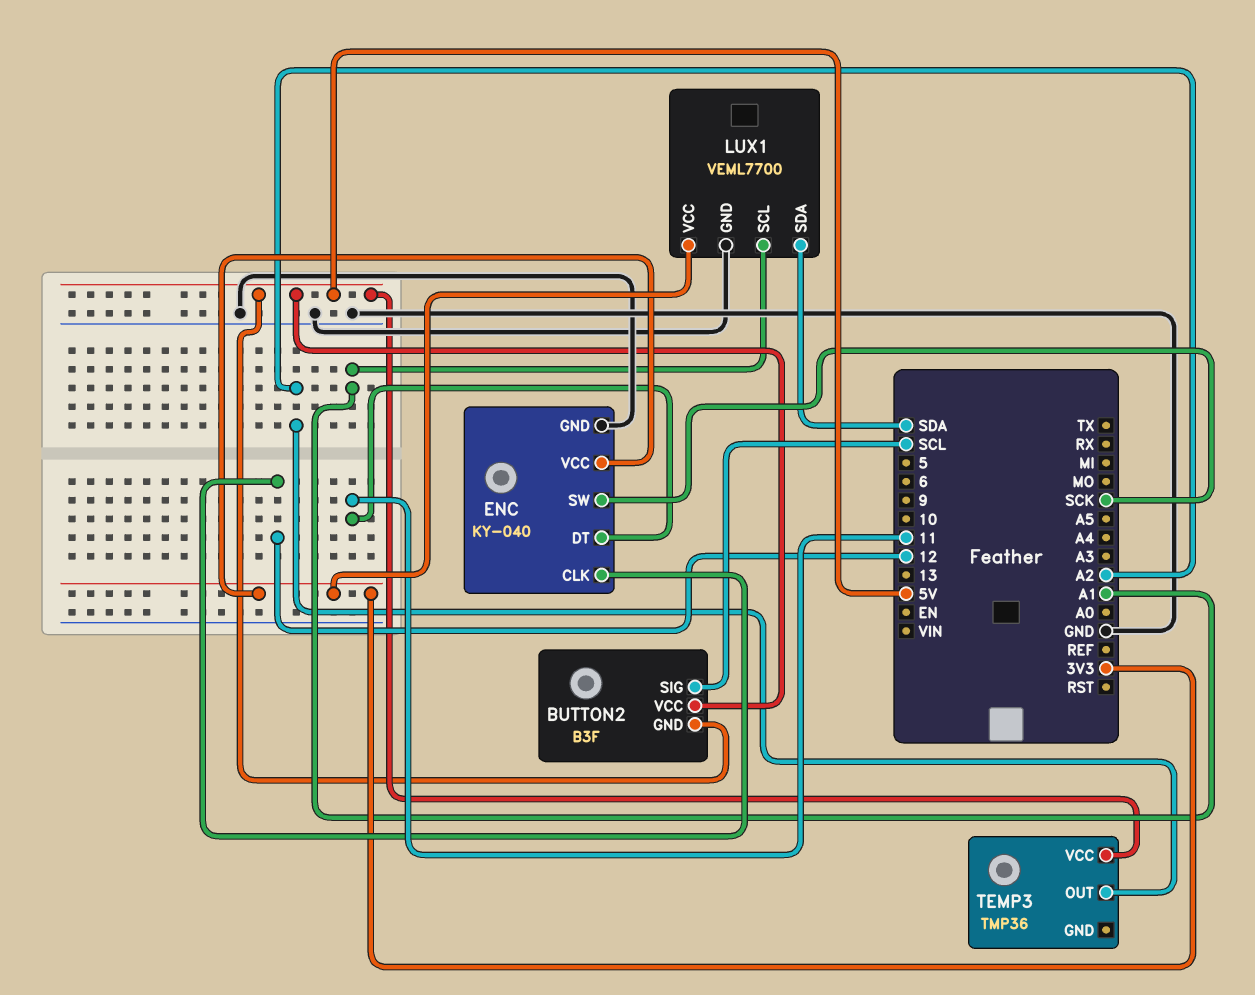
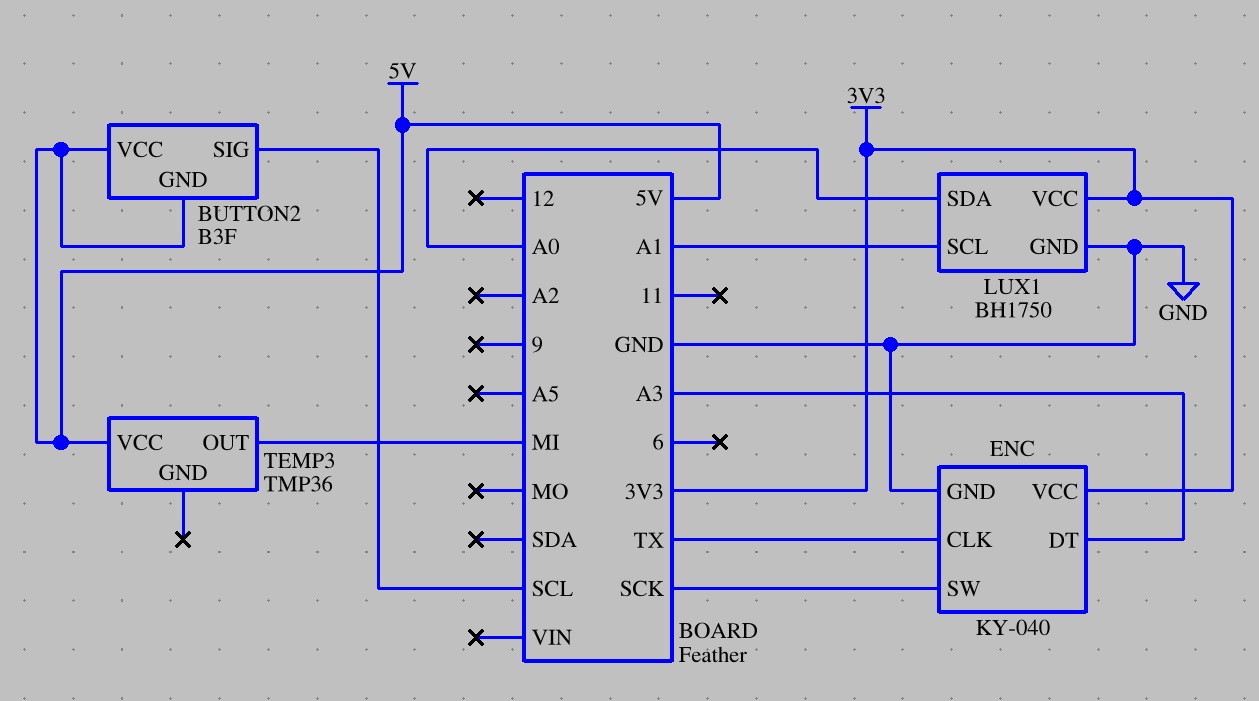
ENC pin CLK: 12 -> TX
ENC pin DT: 11 -> A3
LUX1: VEML7700 -> BH1750
LUX1 pin SDA: SDA -> A0
TEMP3 pin OUT: A2 -> MI

